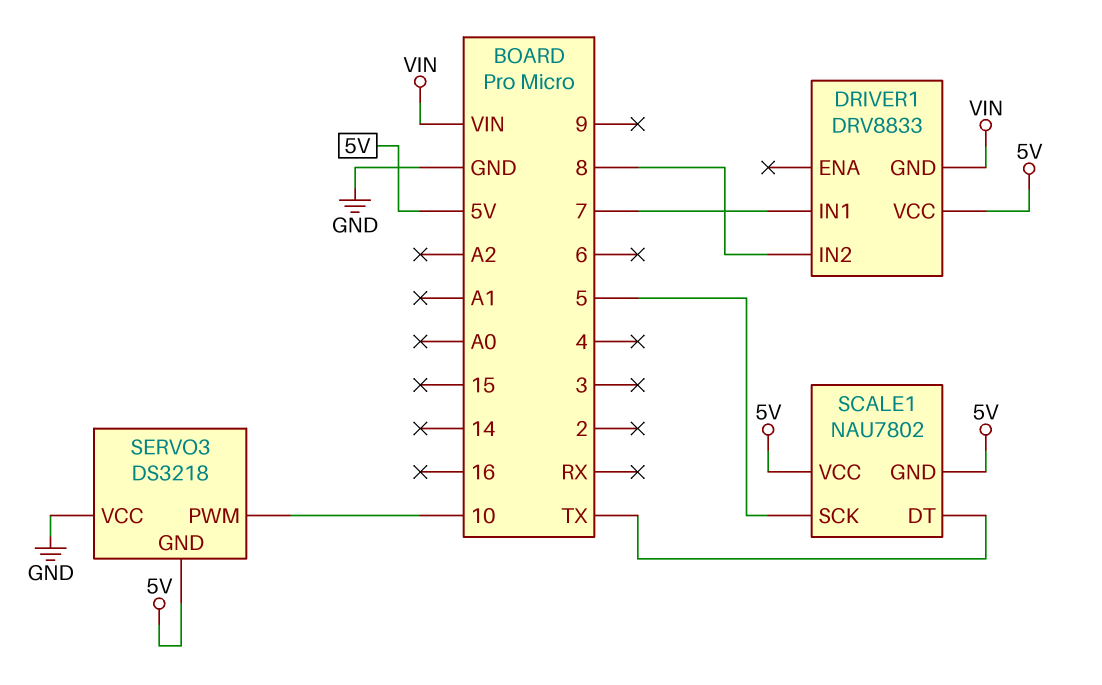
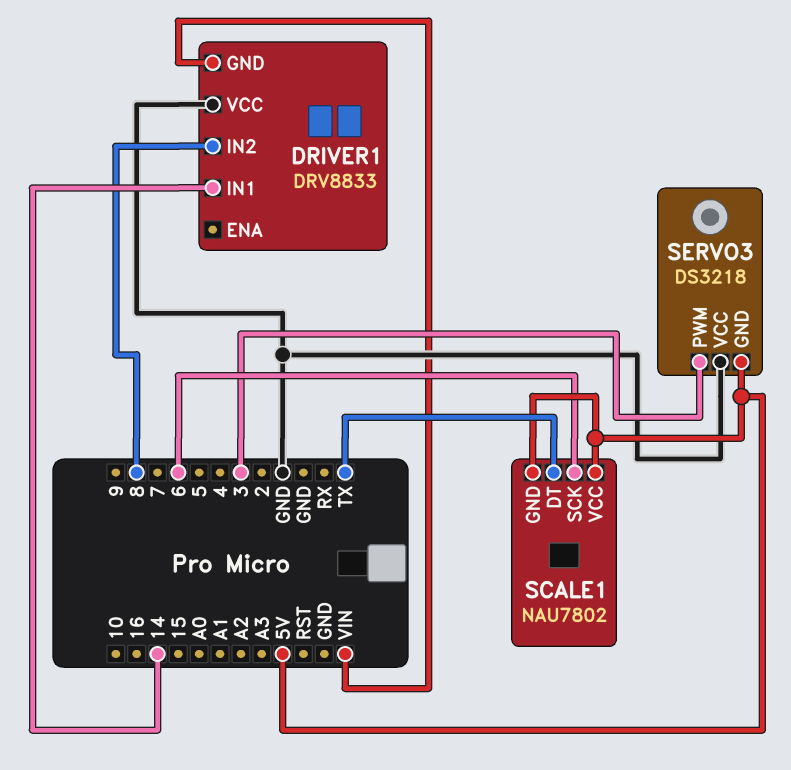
DRIVER1 pin IN1: 7 -> 14
DRIVER1 pin VCC: 5V -> GND
SCALE1 pin SCK: 5 -> 6
SERVO3 pin PWM: 10 -> 3

